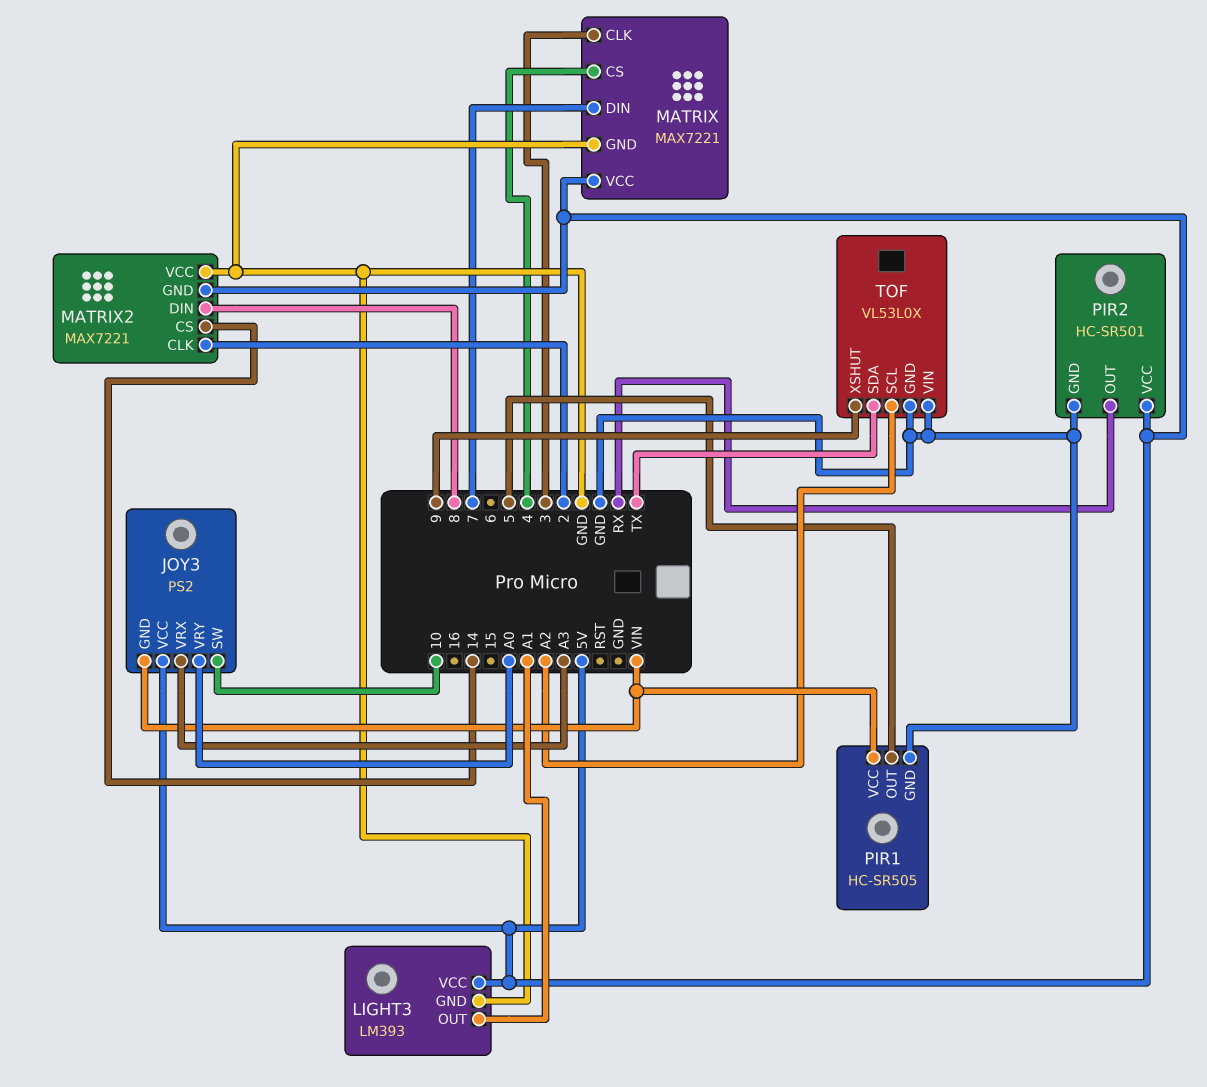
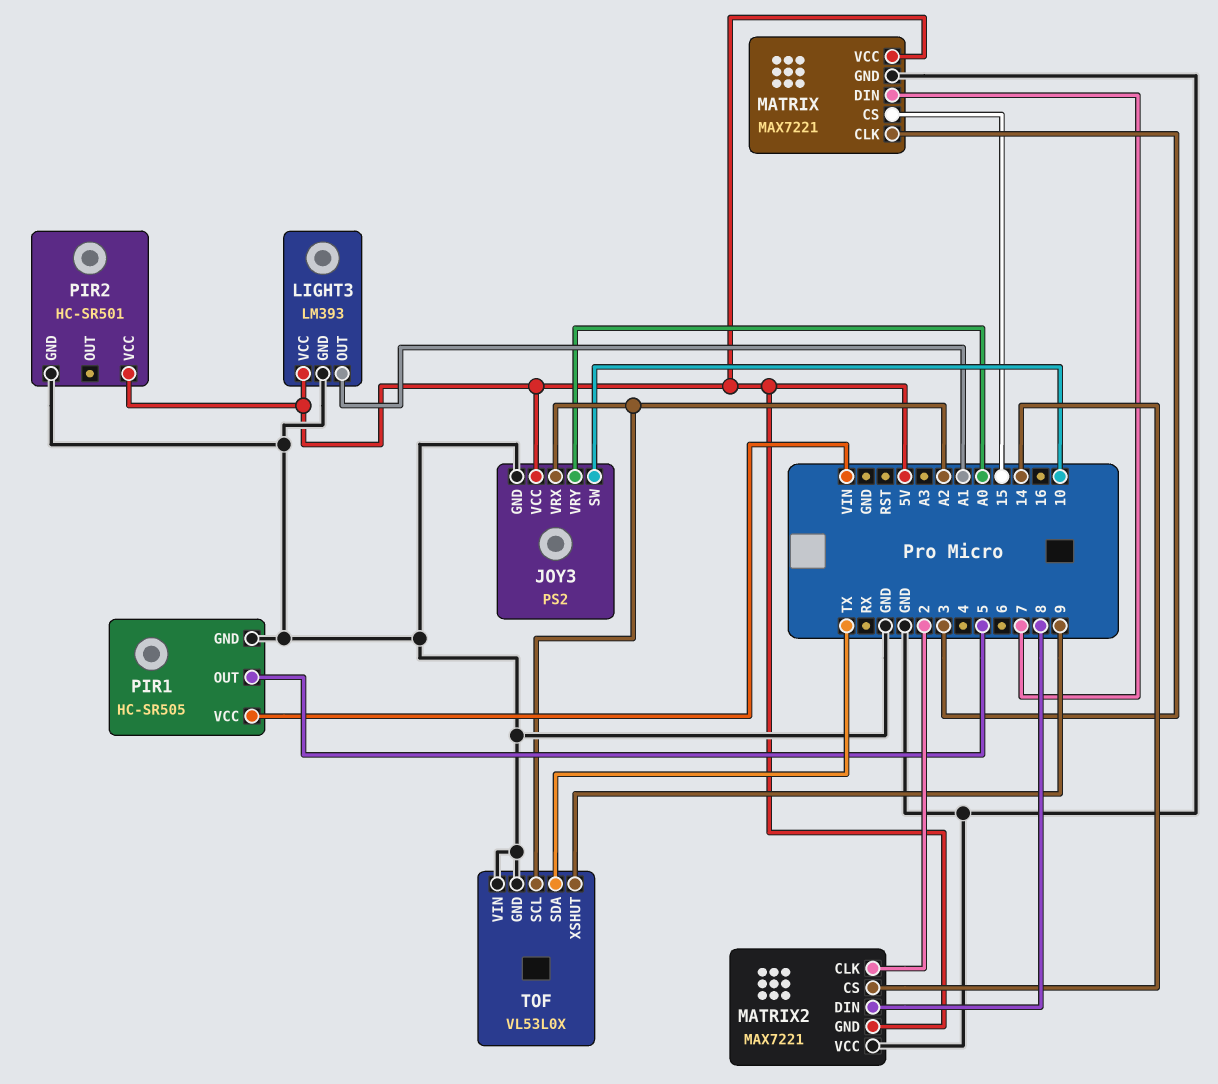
JOY3 pin GND: VIN -> GND
JOY3 pin VRX: A3 -> A2
MATRIX pin CS: 4 -> 15
PIR2 pin OUT: RX -> none

